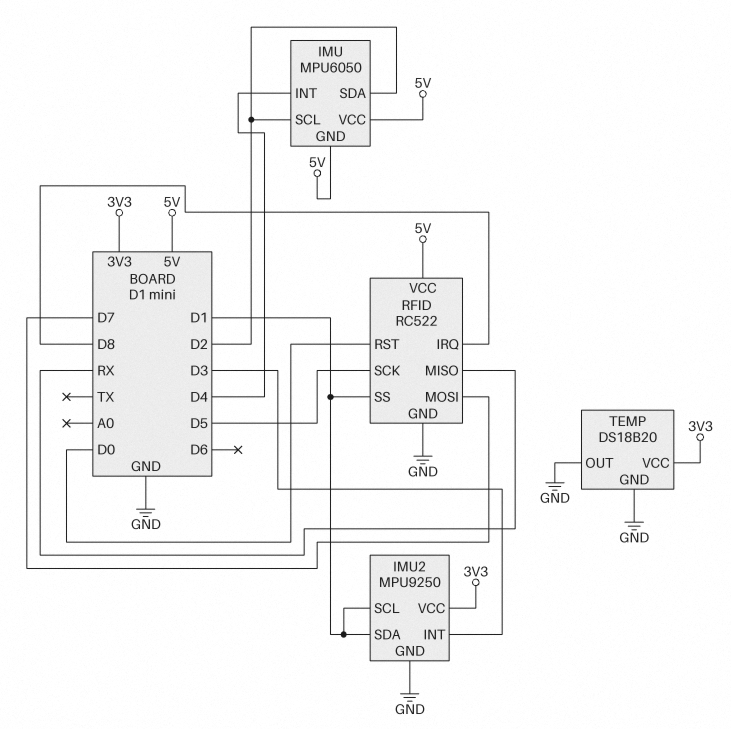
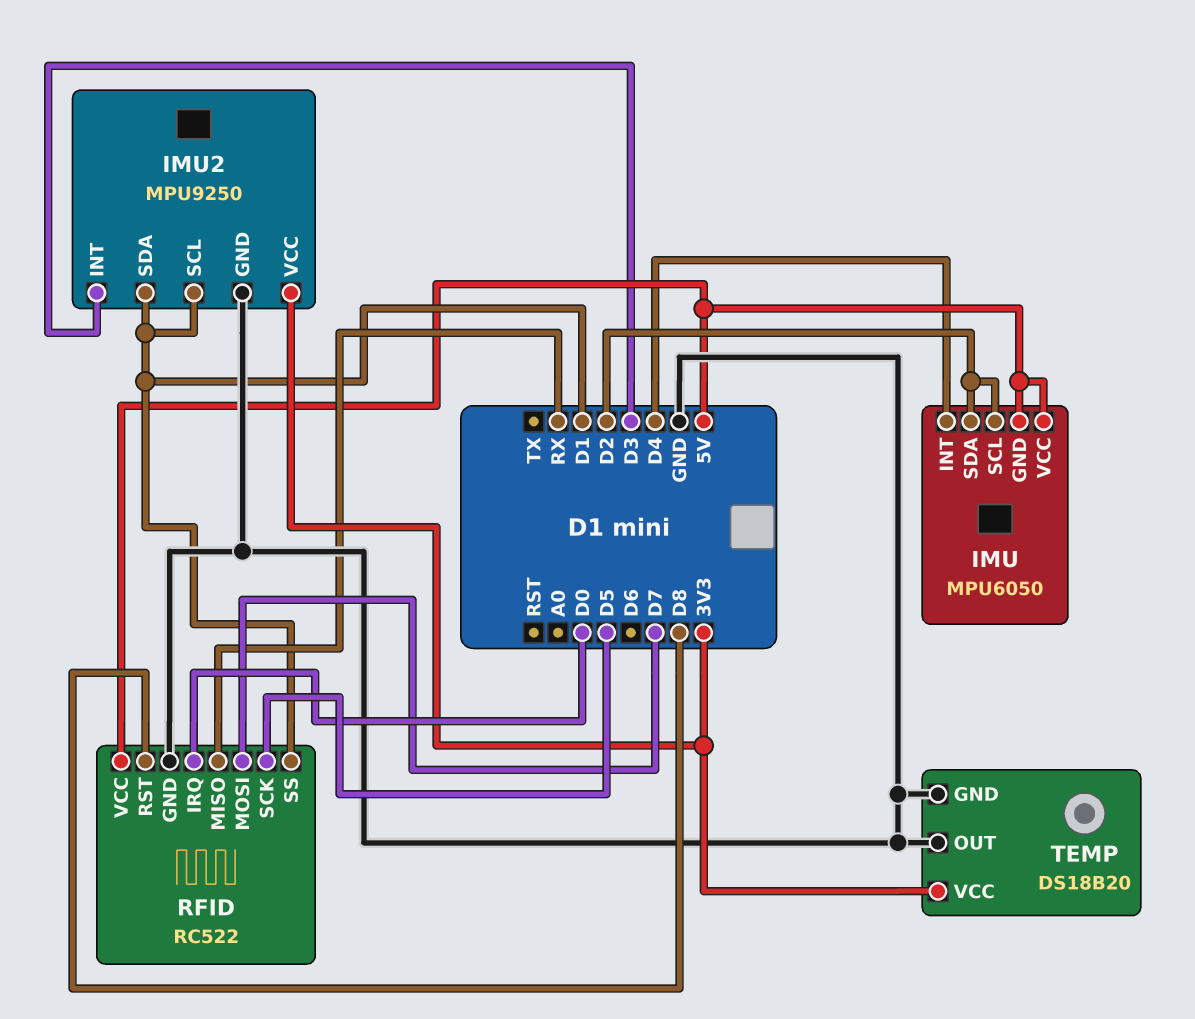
RFID pin IRQ: D8 -> D0
RFID pin RST: D0 -> D8

